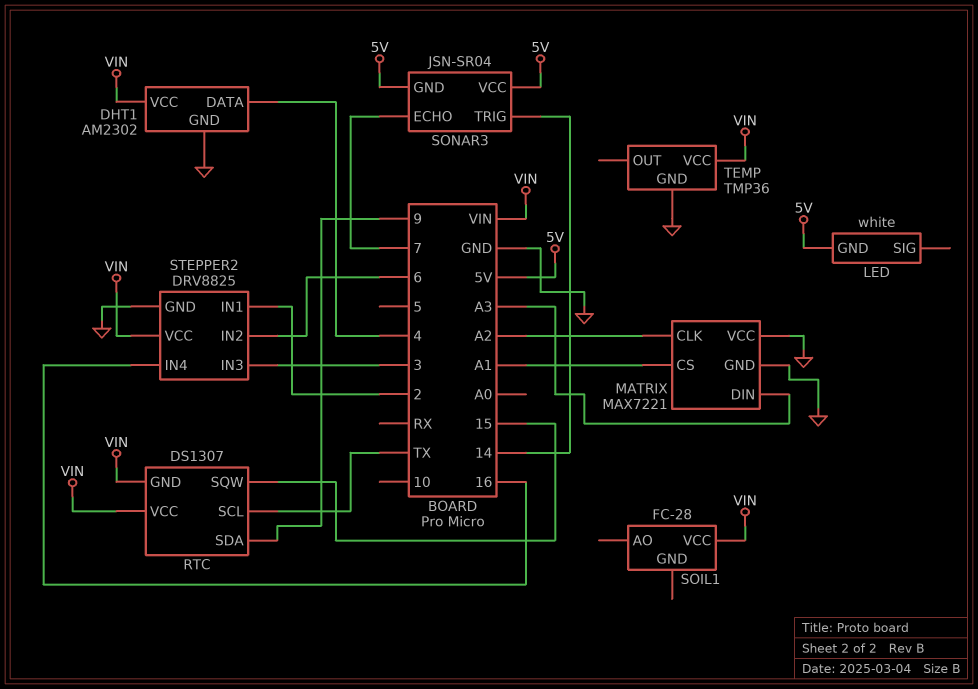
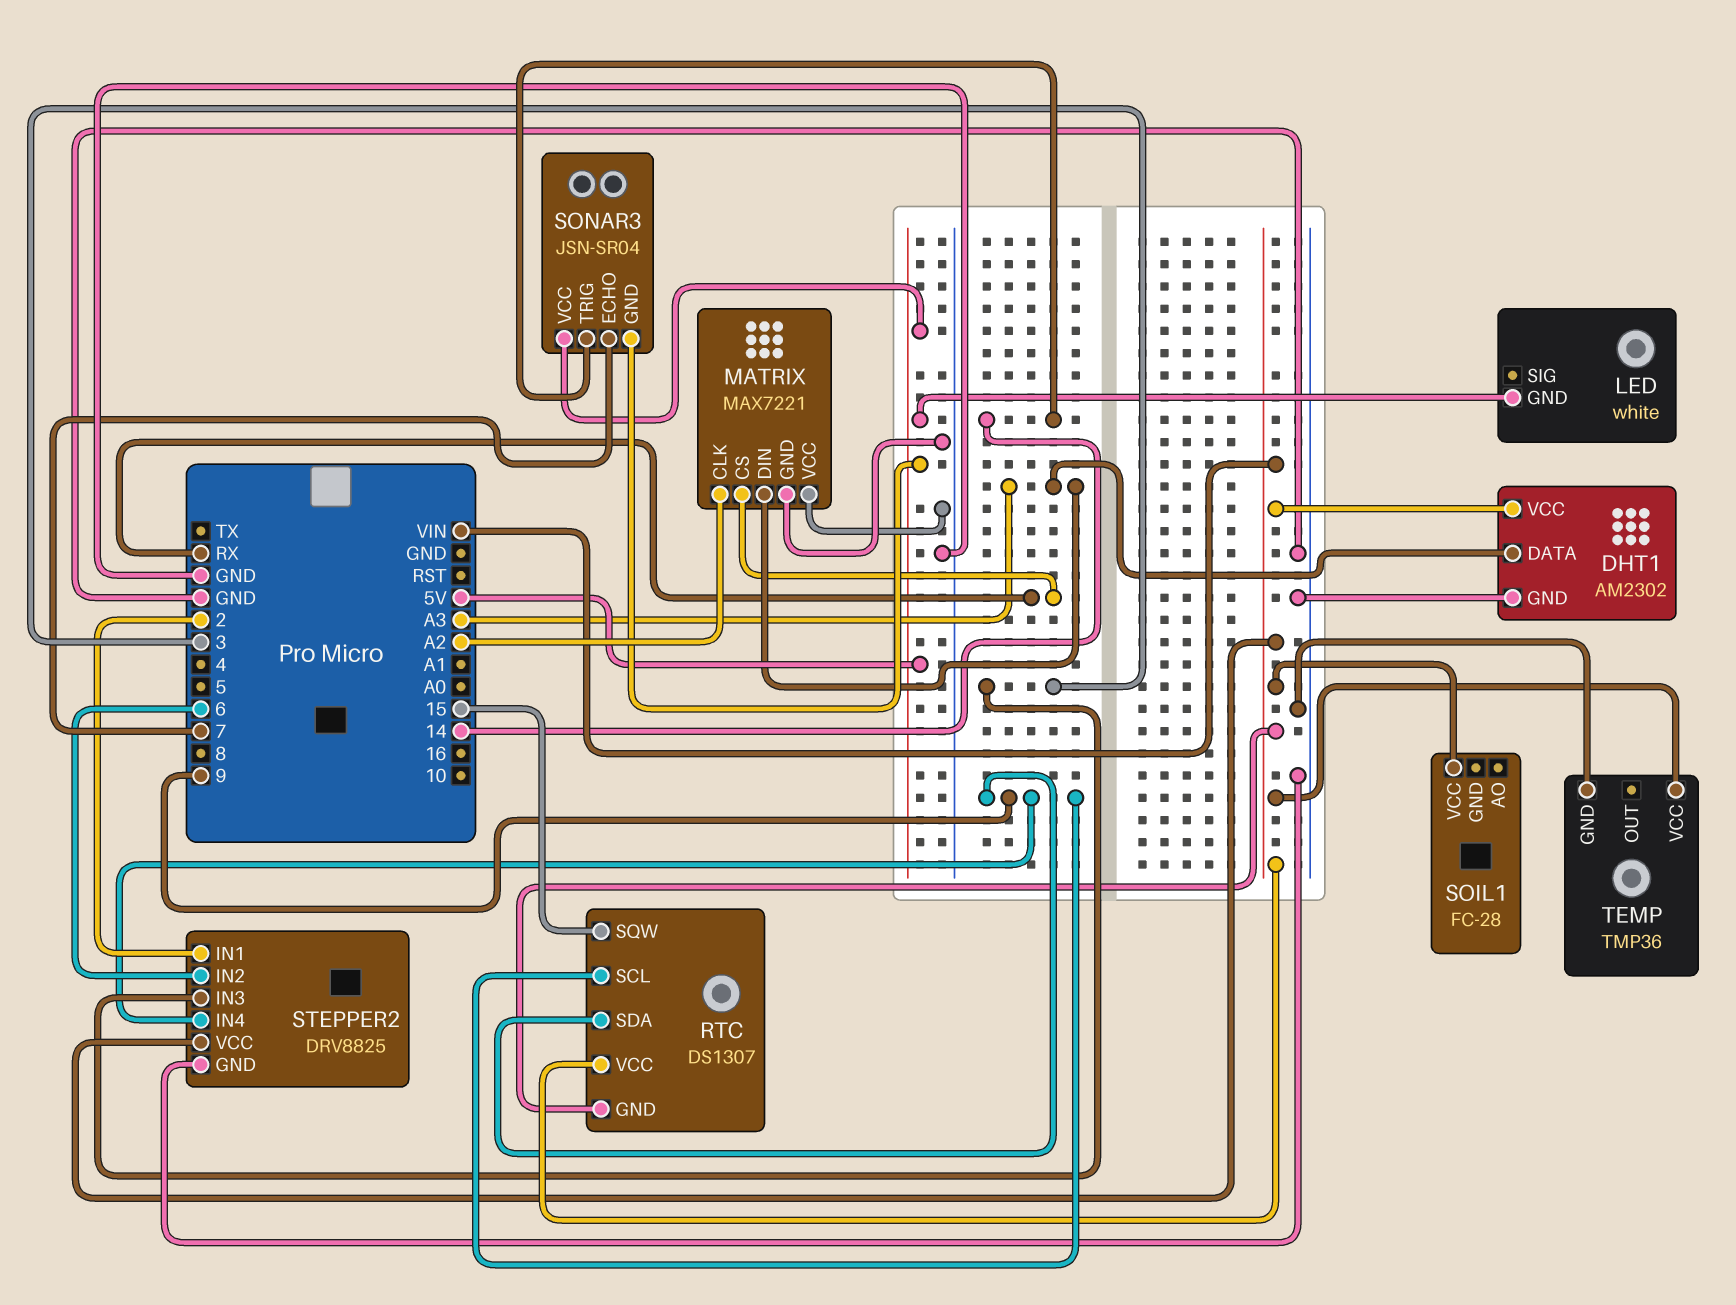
DHT1 pin DATA: 4 -> A3
MATRIX pin CS: A1 -> RX
RTC pin SCL: TX -> 9
STEPPER2 pin IN4: 16 -> 9

